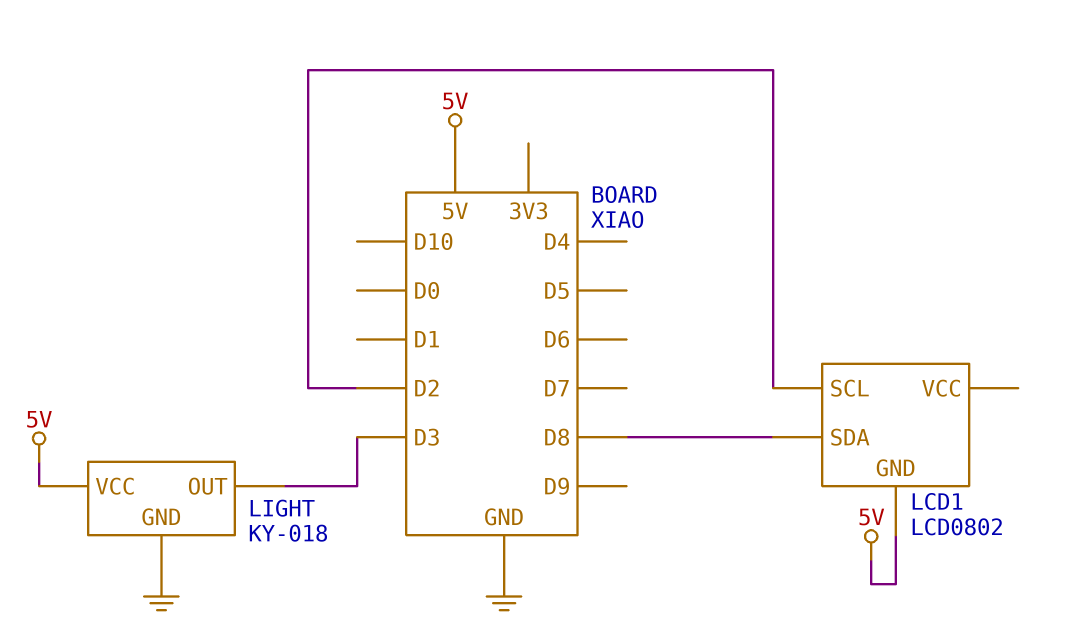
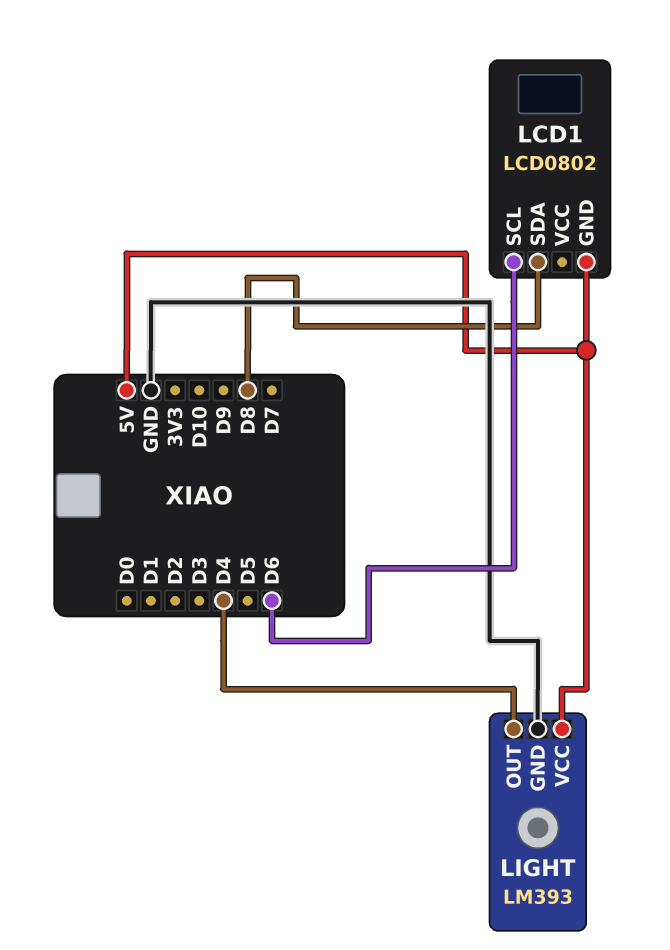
LCD1 pin SCL: D2 -> D6
LIGHT: KY-018 -> LM393
LIGHT pin OUT: D3 -> D4

